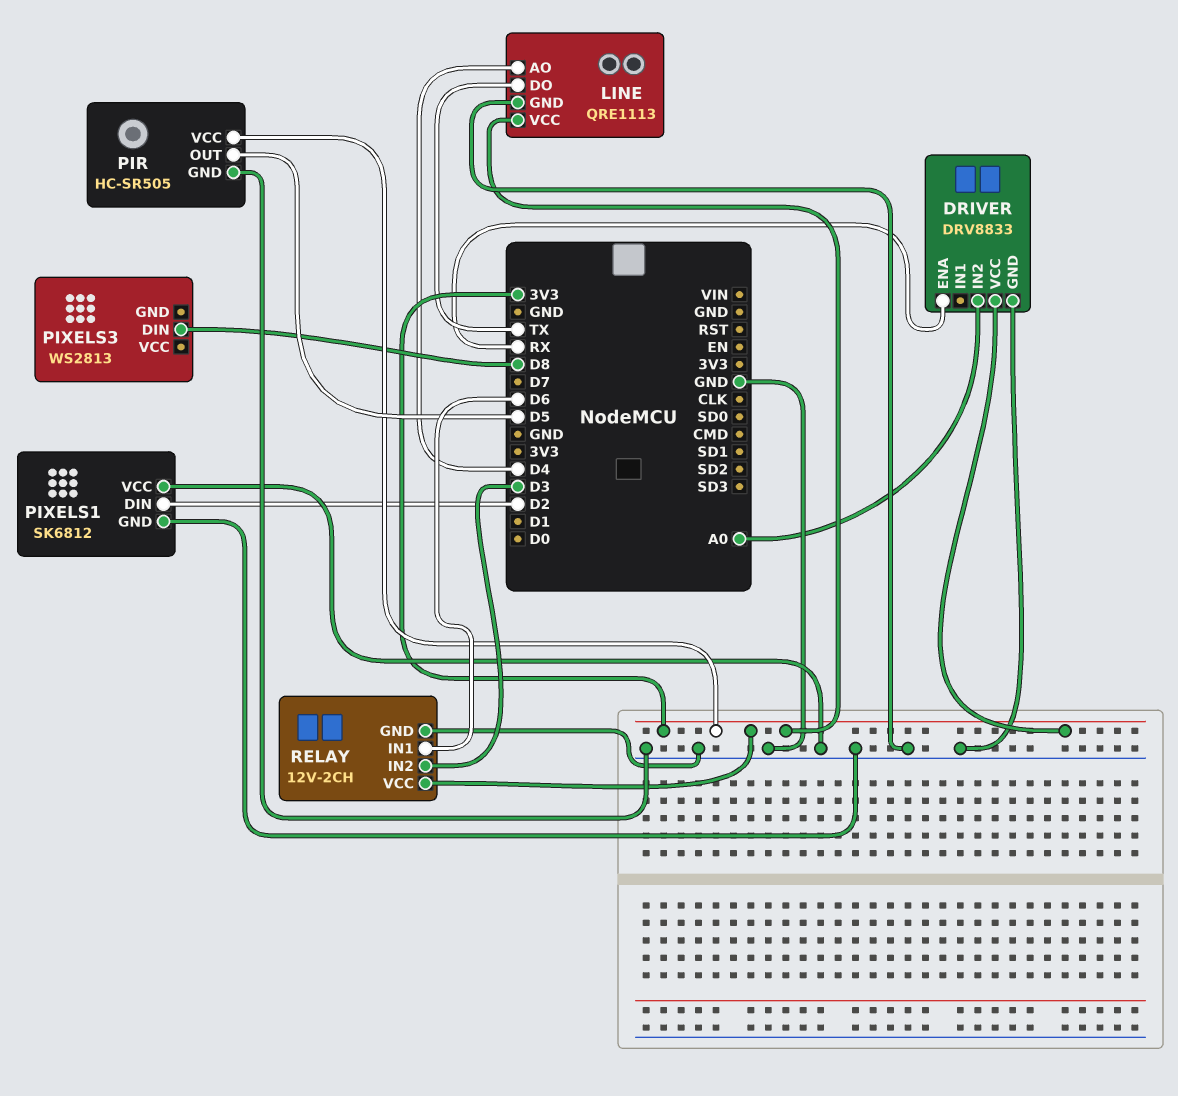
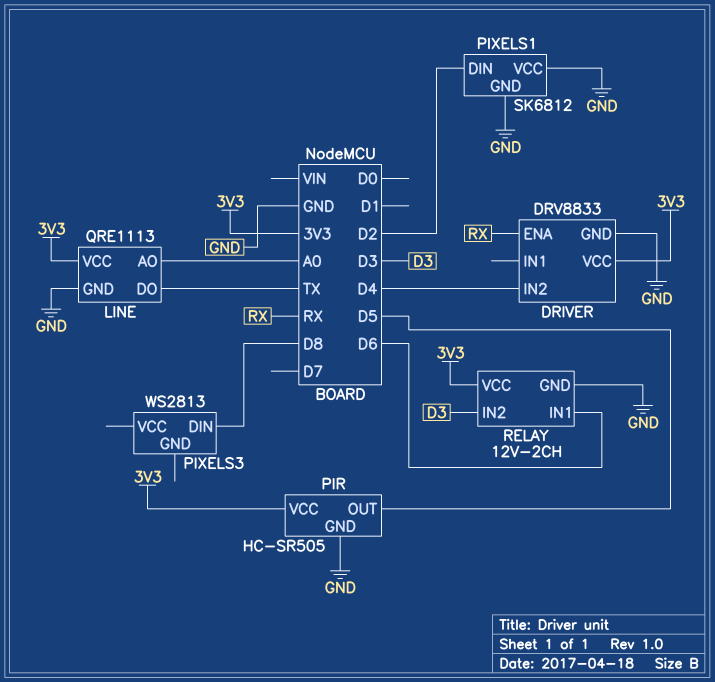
DRIVER pin IN2: A0 -> D4
LINE pin AO: D4 -> A0

